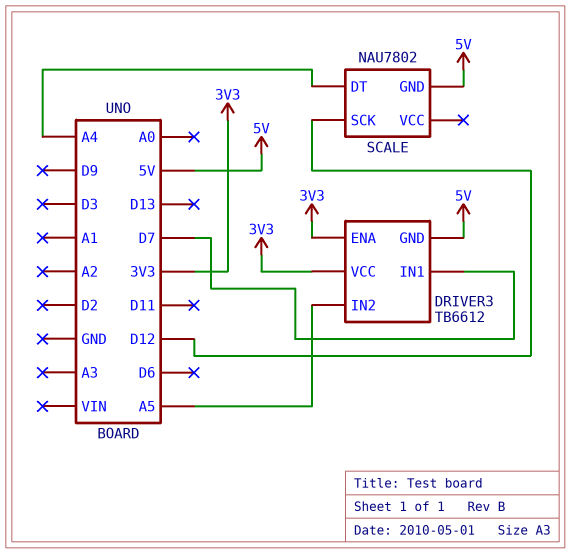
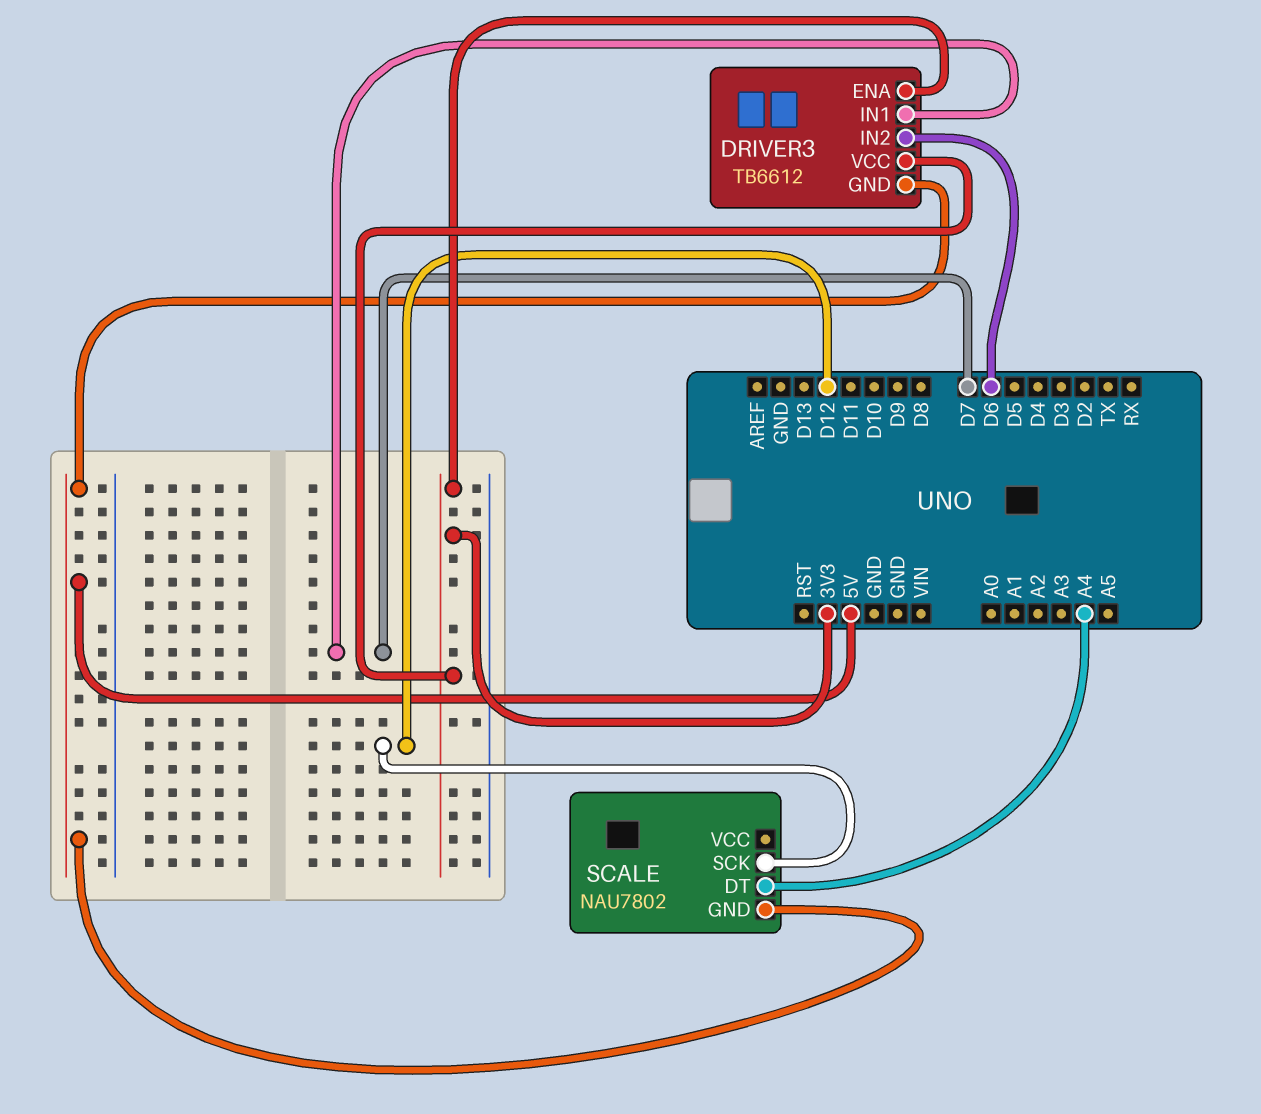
DRIVER3 pin IN2: A5 -> D6

